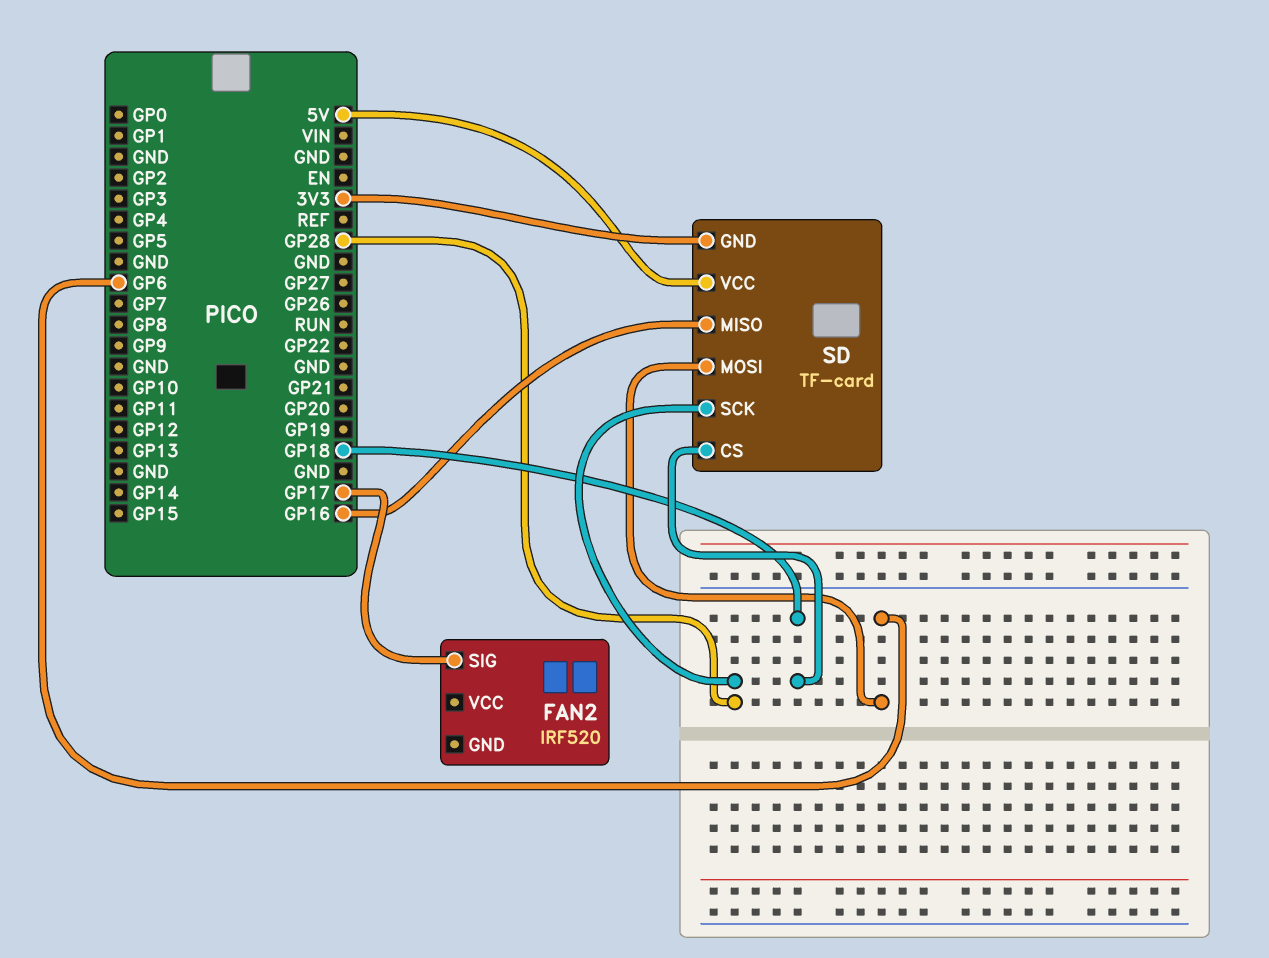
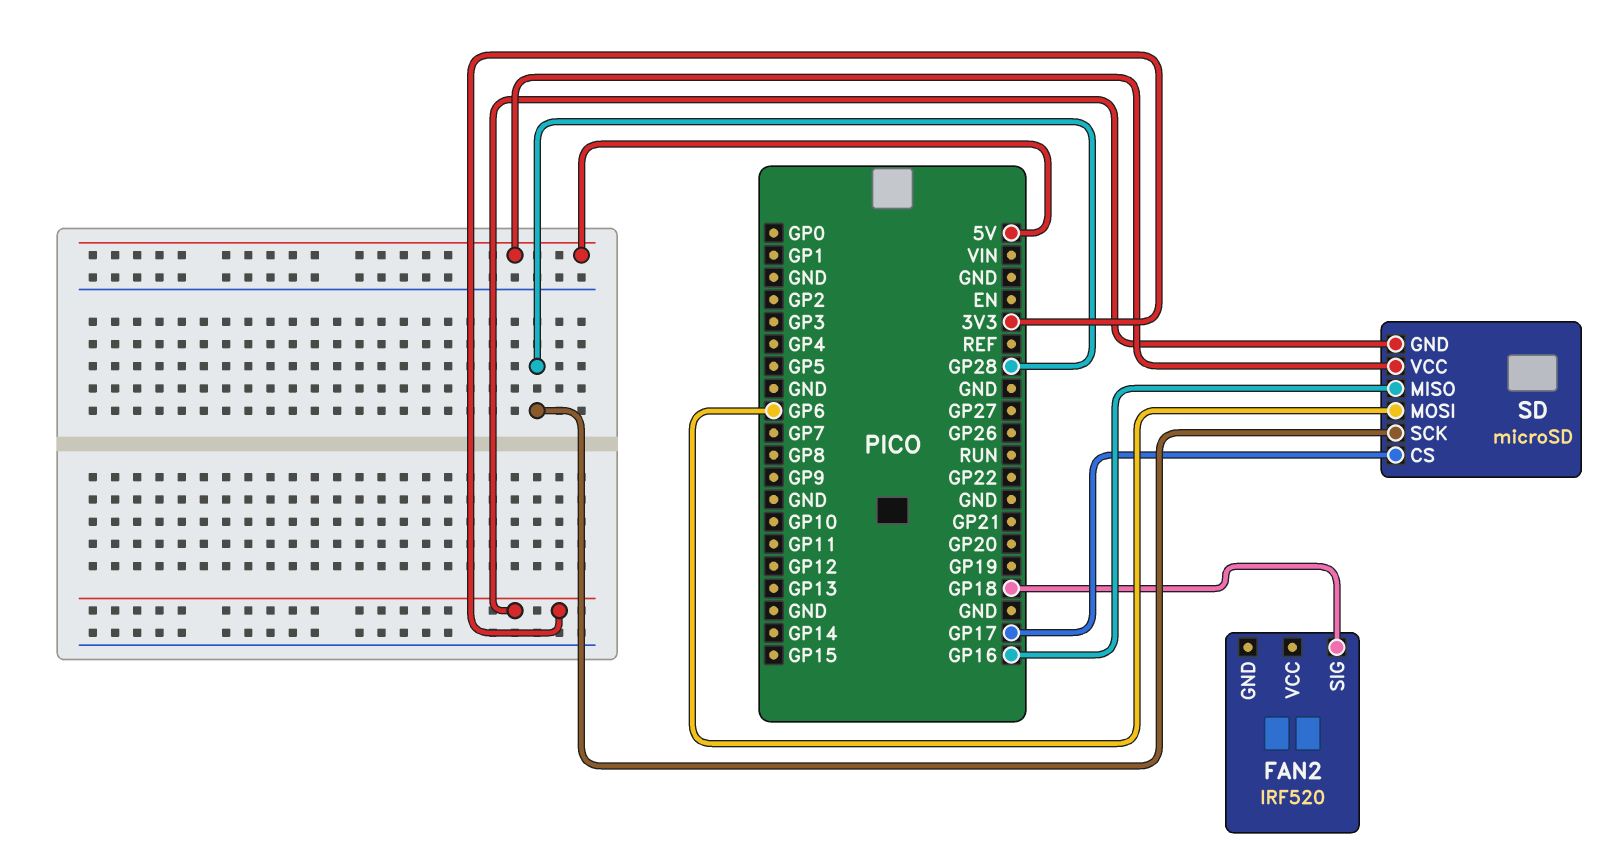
FAN2 pin SIG: GP17 -> GP18
SD: TF-card -> microSD
SD pin CS: GP18 -> GP17

